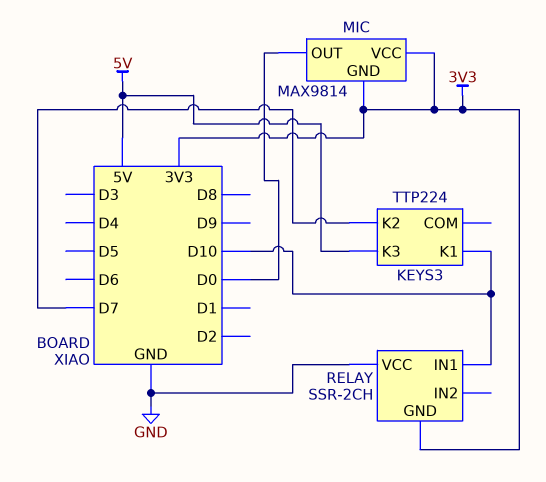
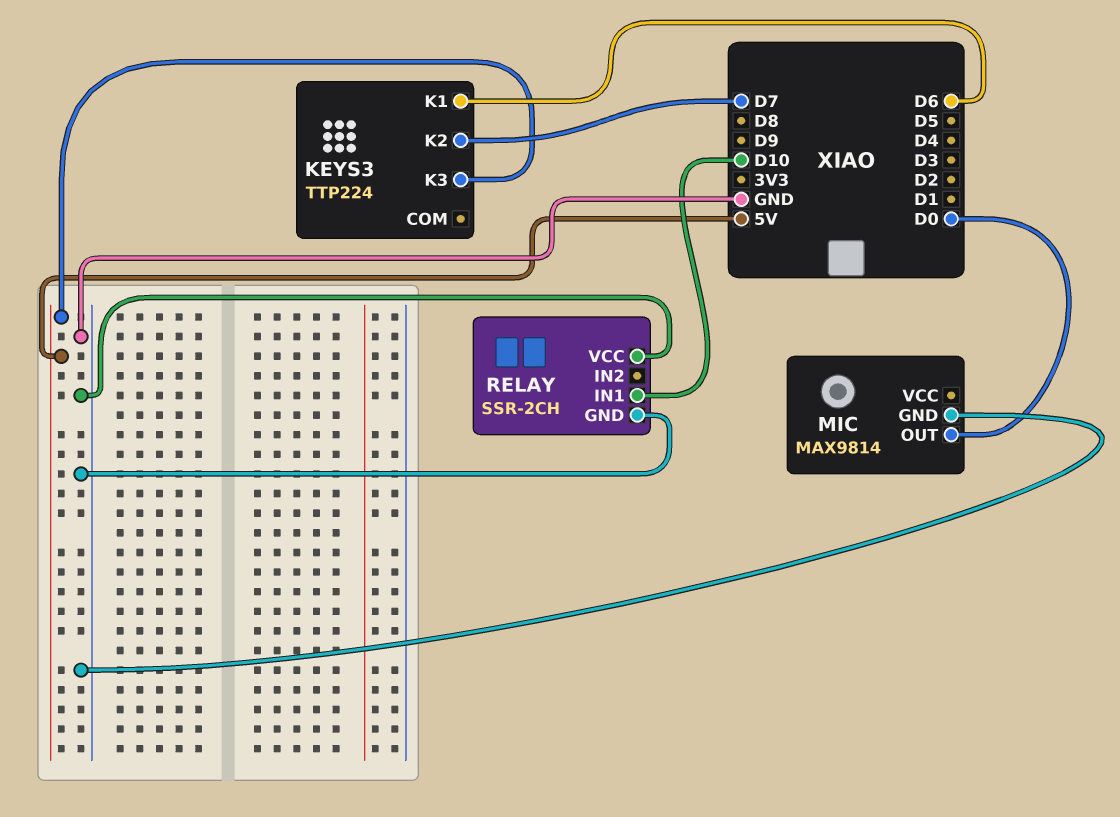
KEYS3 pin K1: D10 -> D6
MIC pin GND: 3V3 -> GND
MIC pin VCC: 3V3 -> none
RELAY pin GND: 3V3 -> GND

